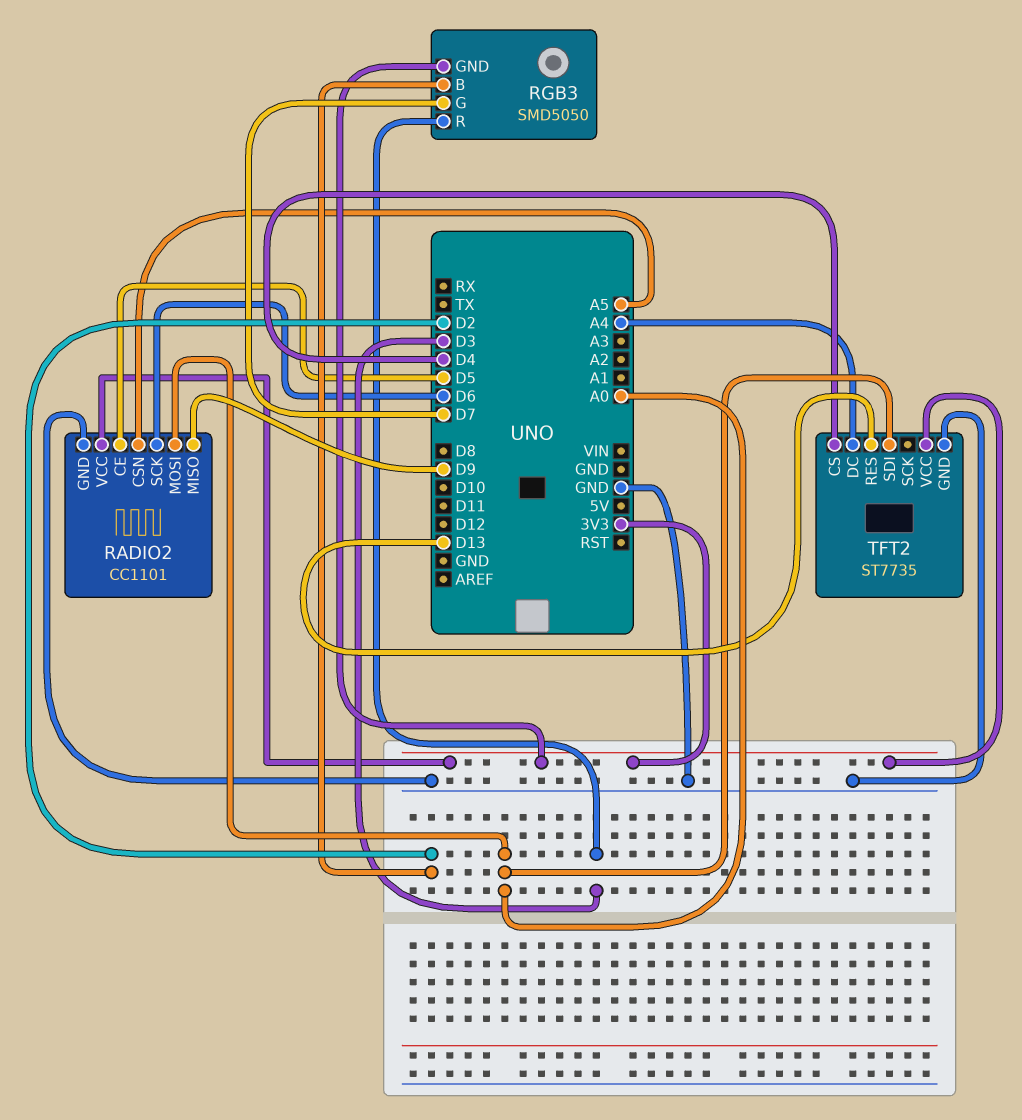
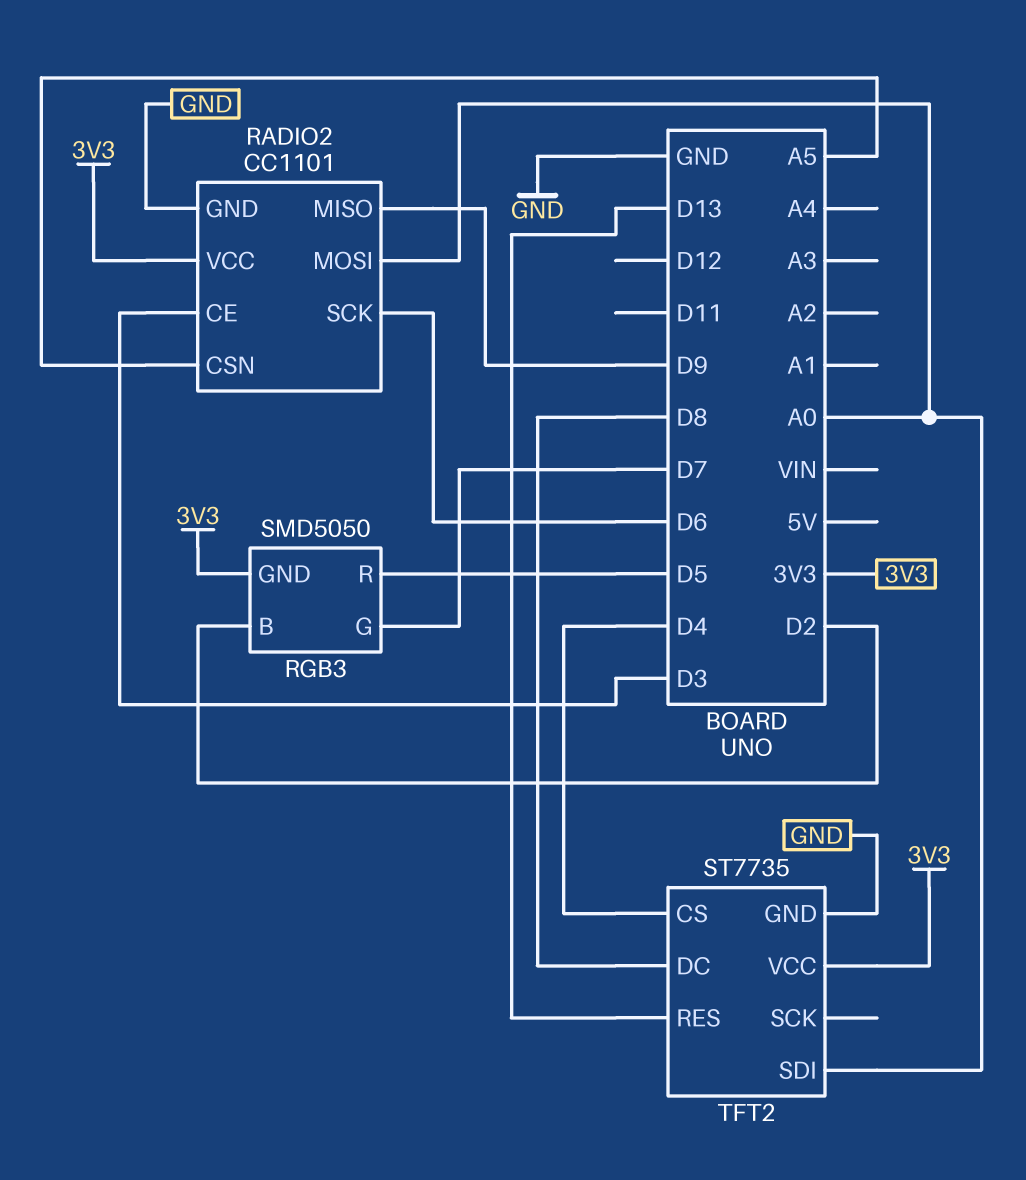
RADIO2 pin CE: D5 -> D3
RGB3 pin R: D3 -> D5
TFT2 pin DC: A4 -> D8

